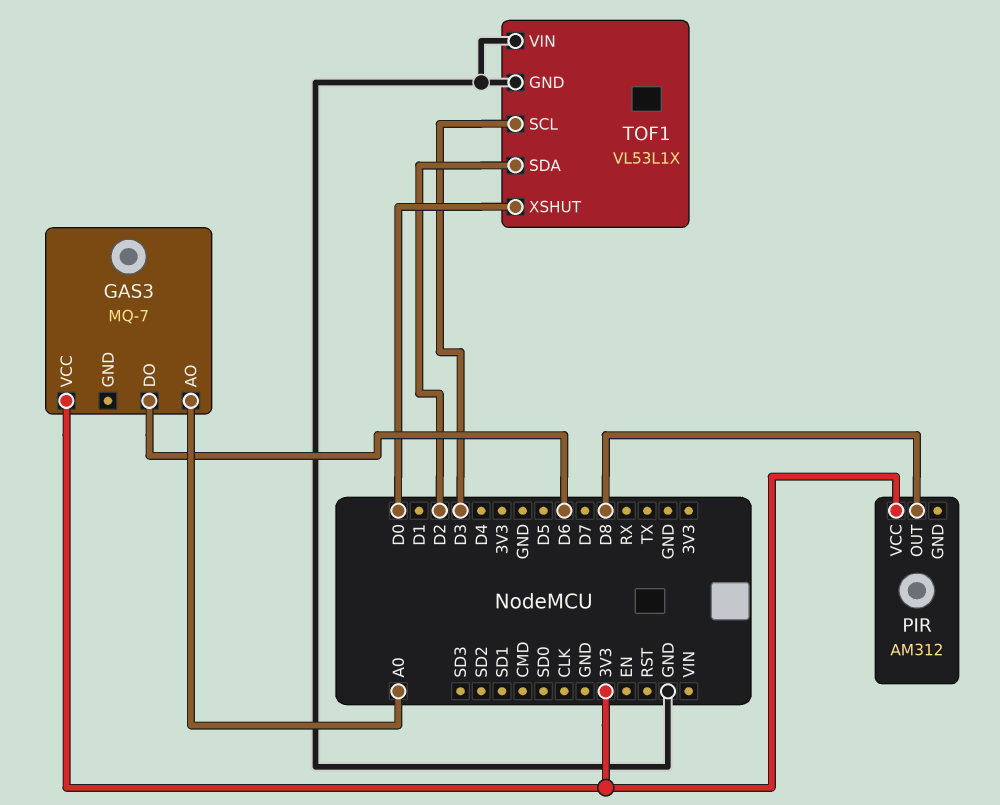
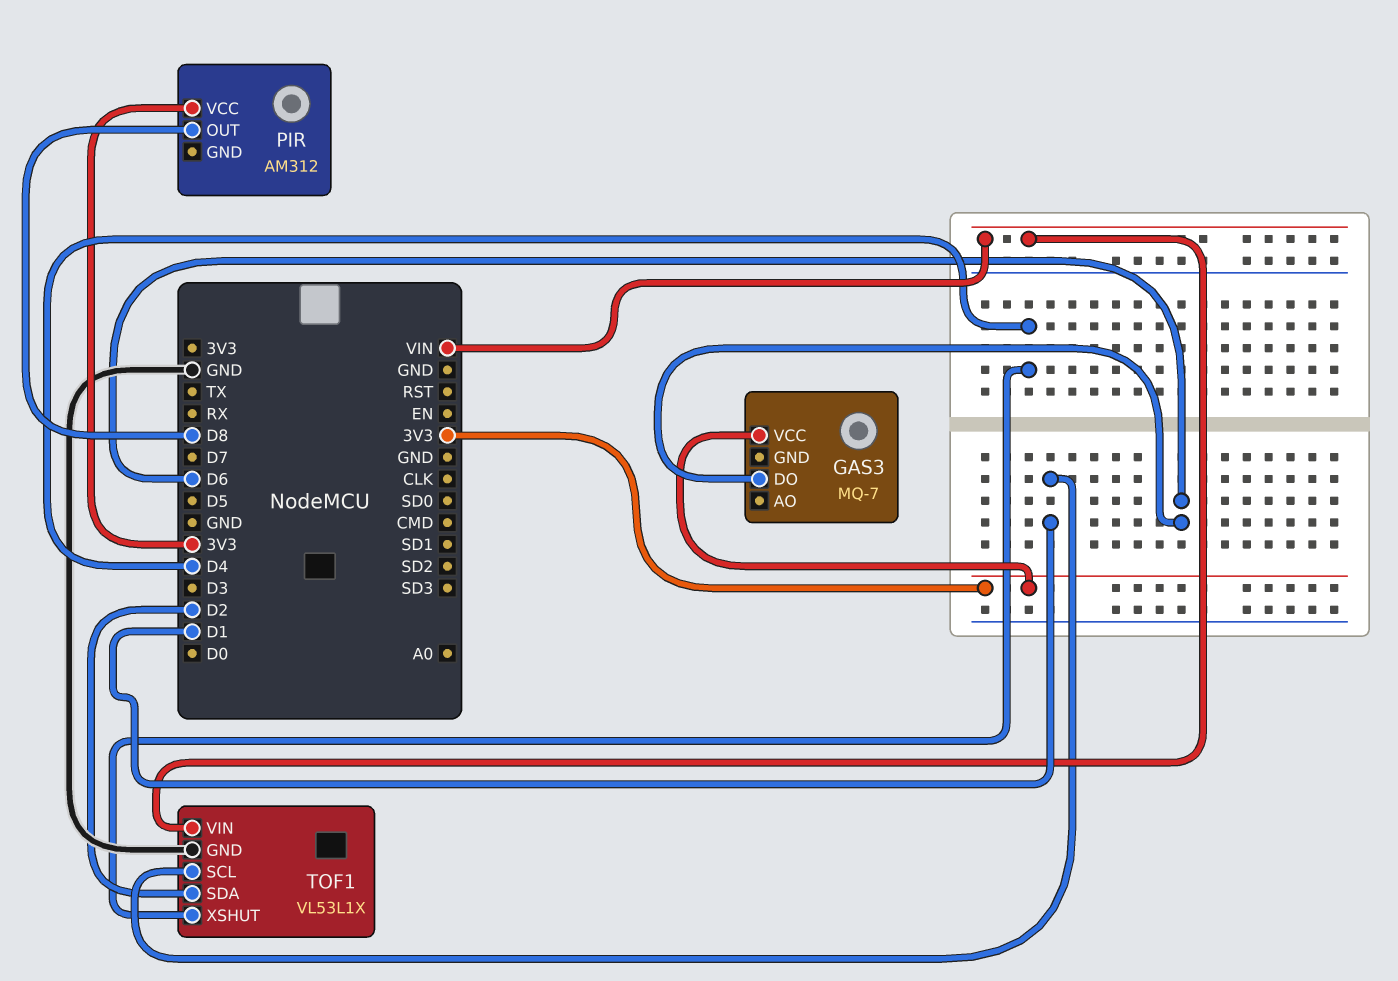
GAS3 pin AO: A0 -> none
TOF1 pin SCL: D3 -> D1
TOF1 pin VIN: GND -> VIN
TOF1 pin XSHUT: D0 -> D4

